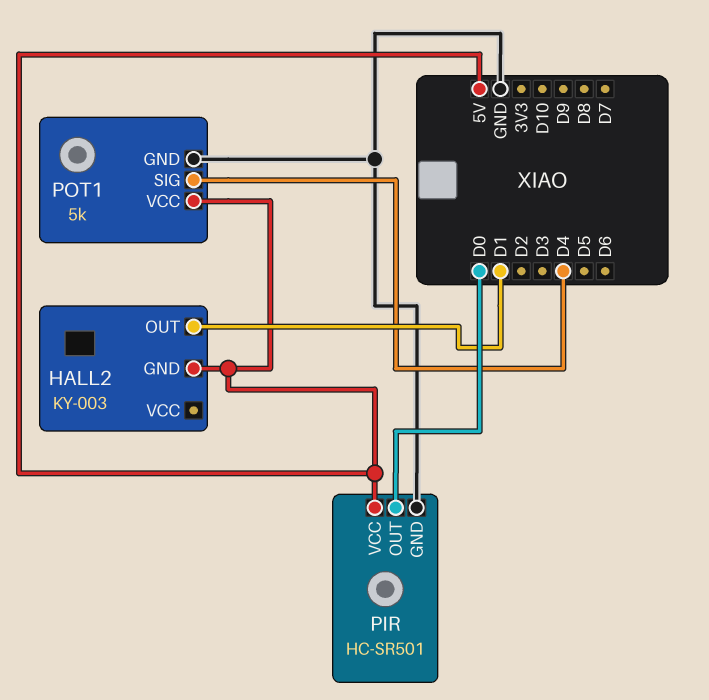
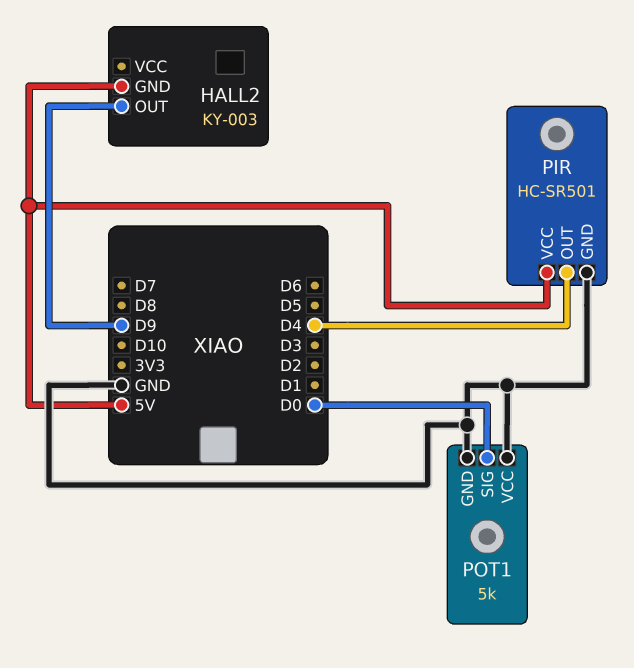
HALL2 pin OUT: D1 -> D9
PIR pin OUT: D0 -> D4
POT1 pin SIG: D4 -> D0
POT1 pin VCC: 5V -> GND

